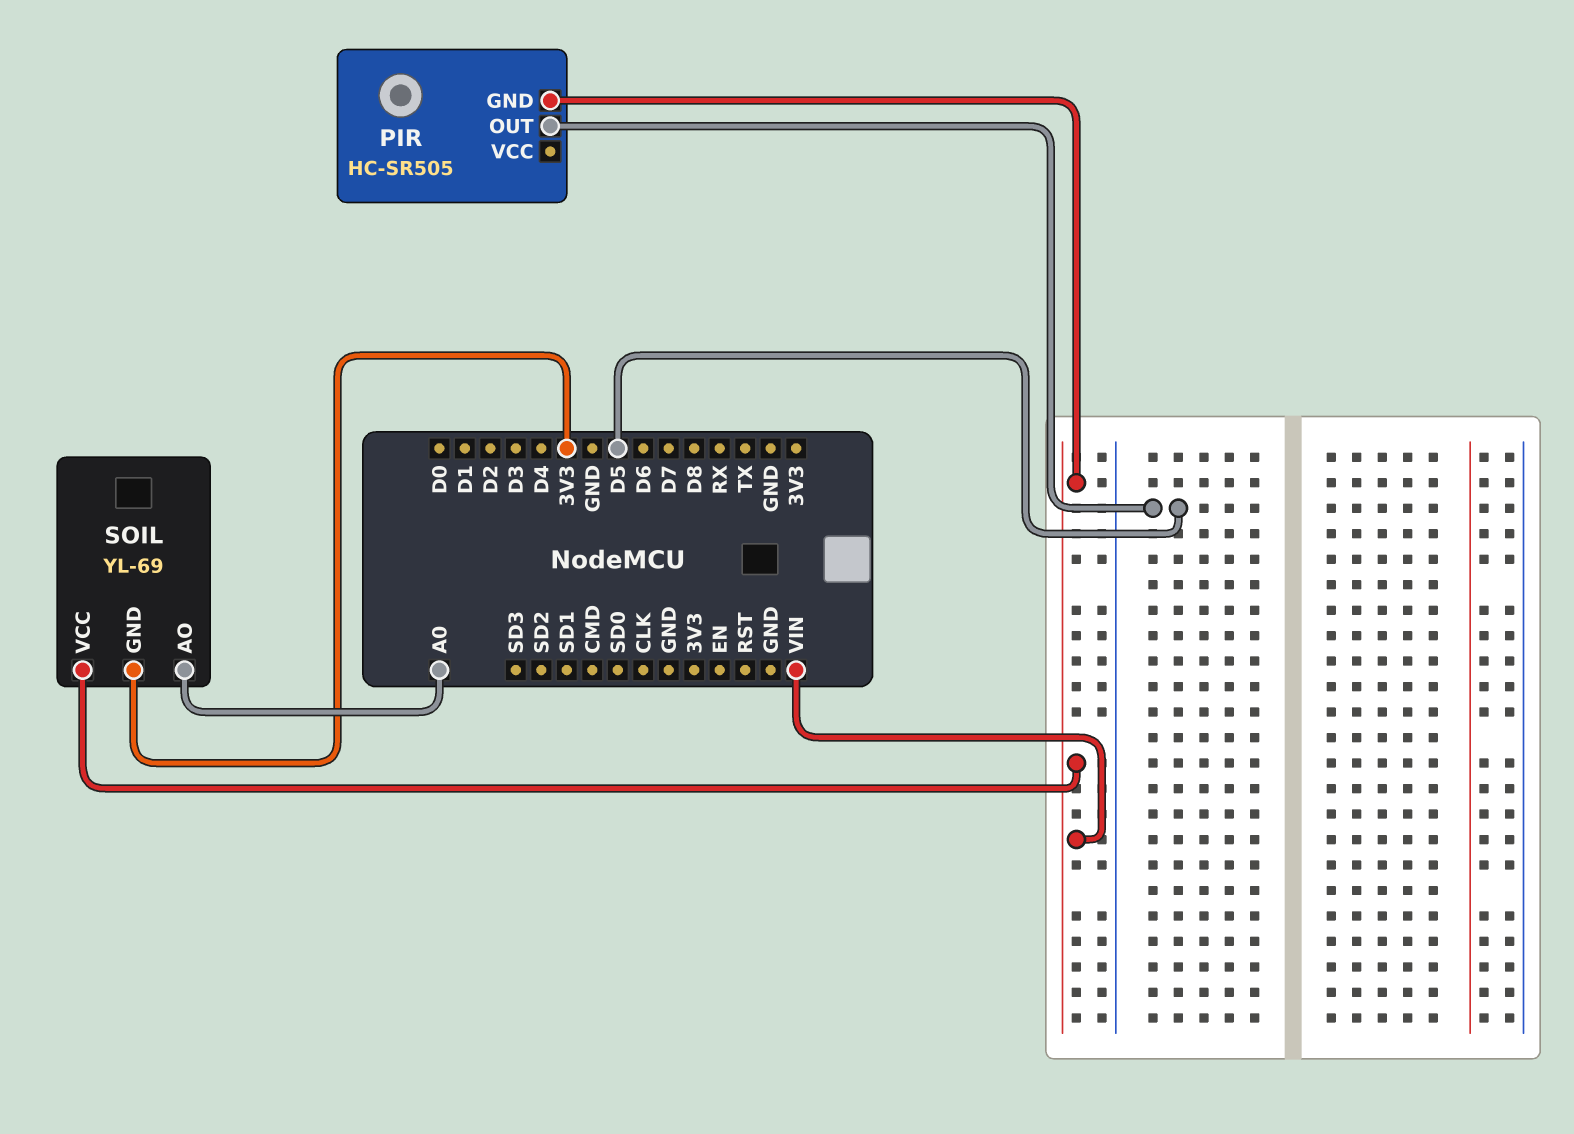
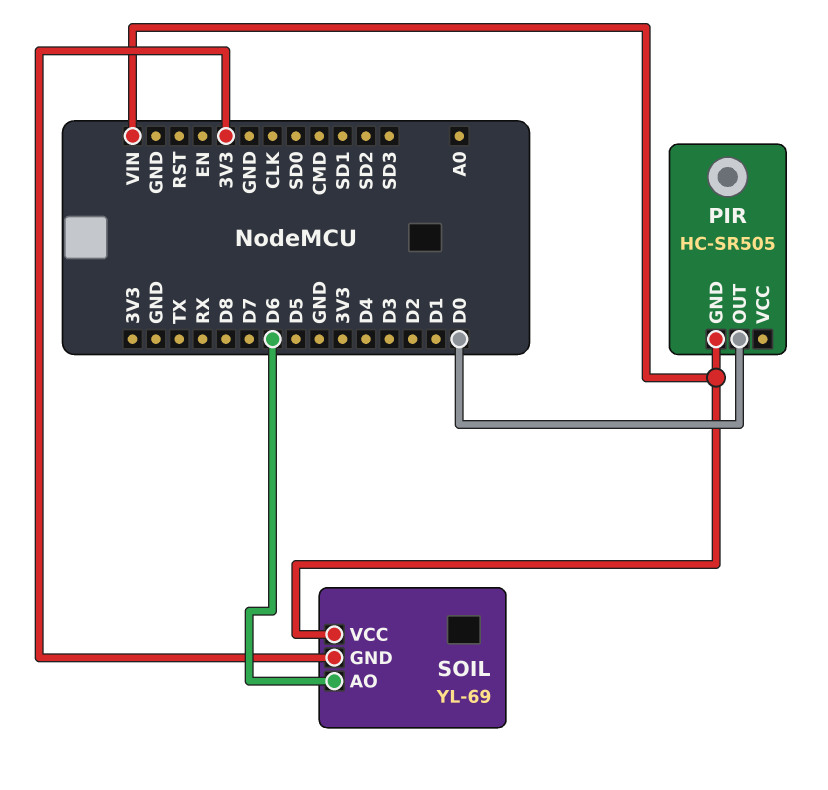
PIR pin OUT: D5 -> D0
SOIL pin AO: A0 -> D6

